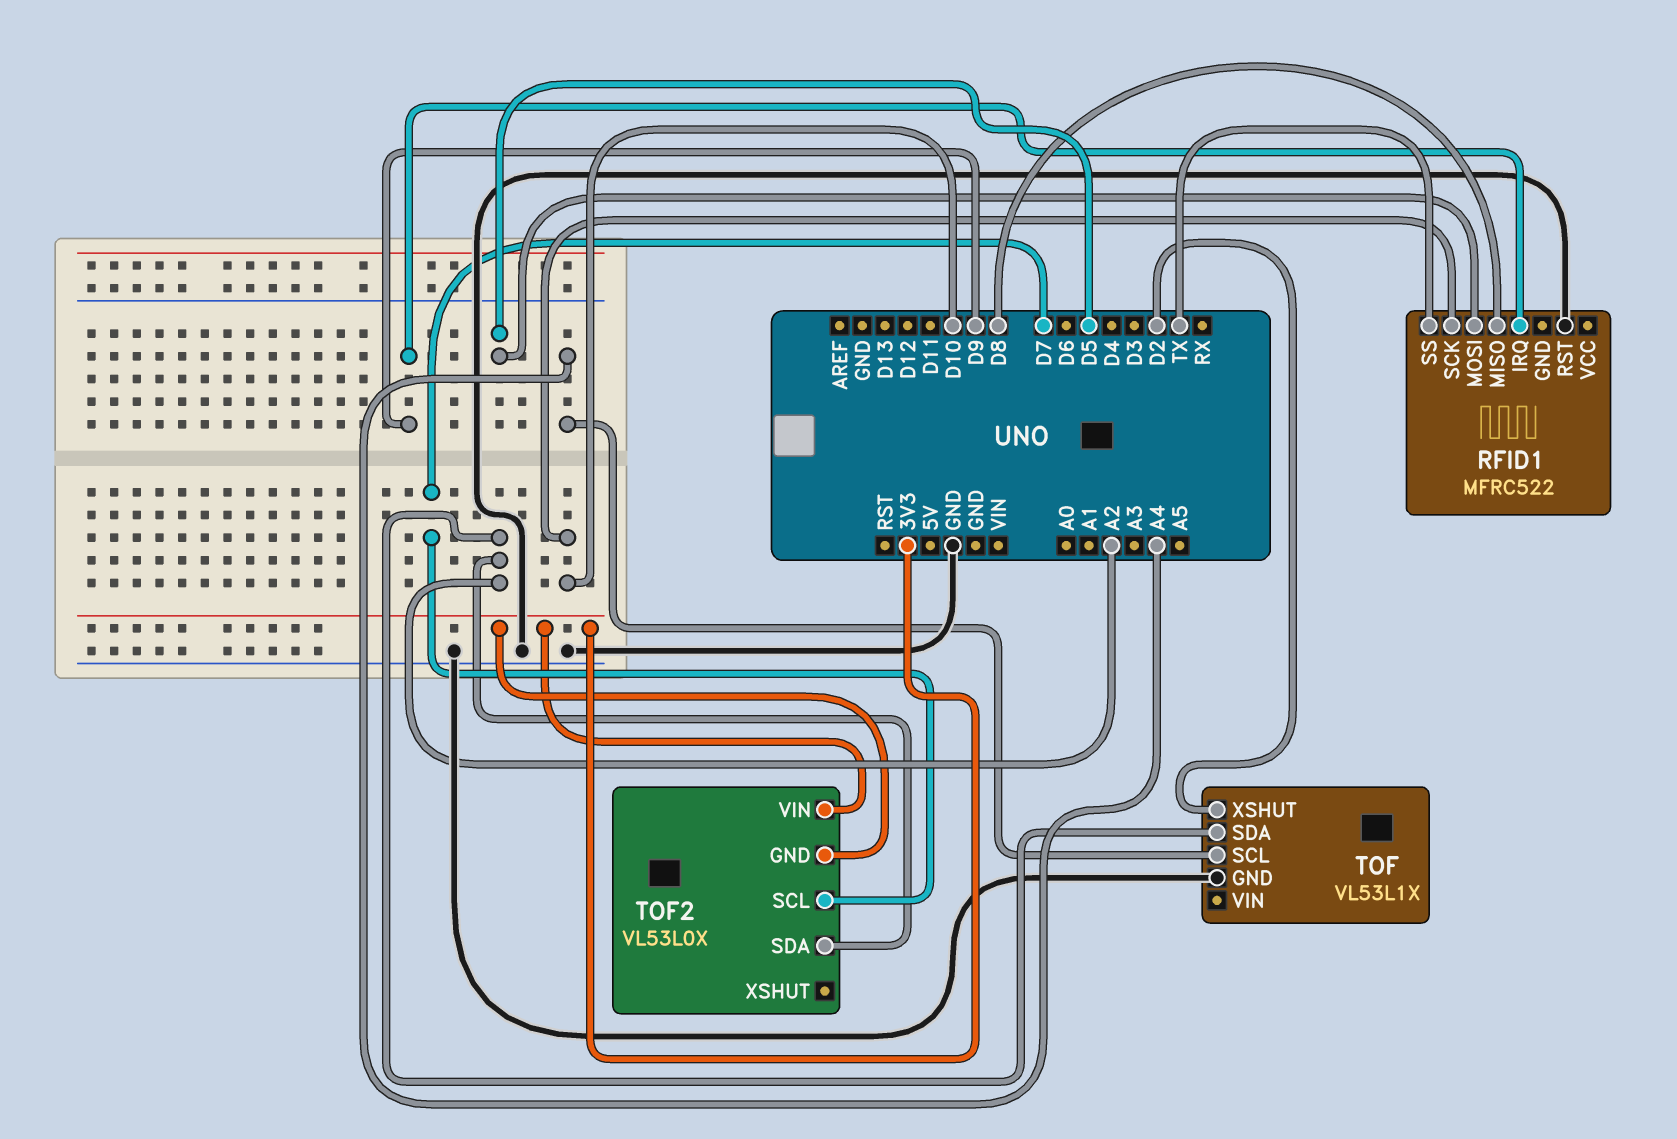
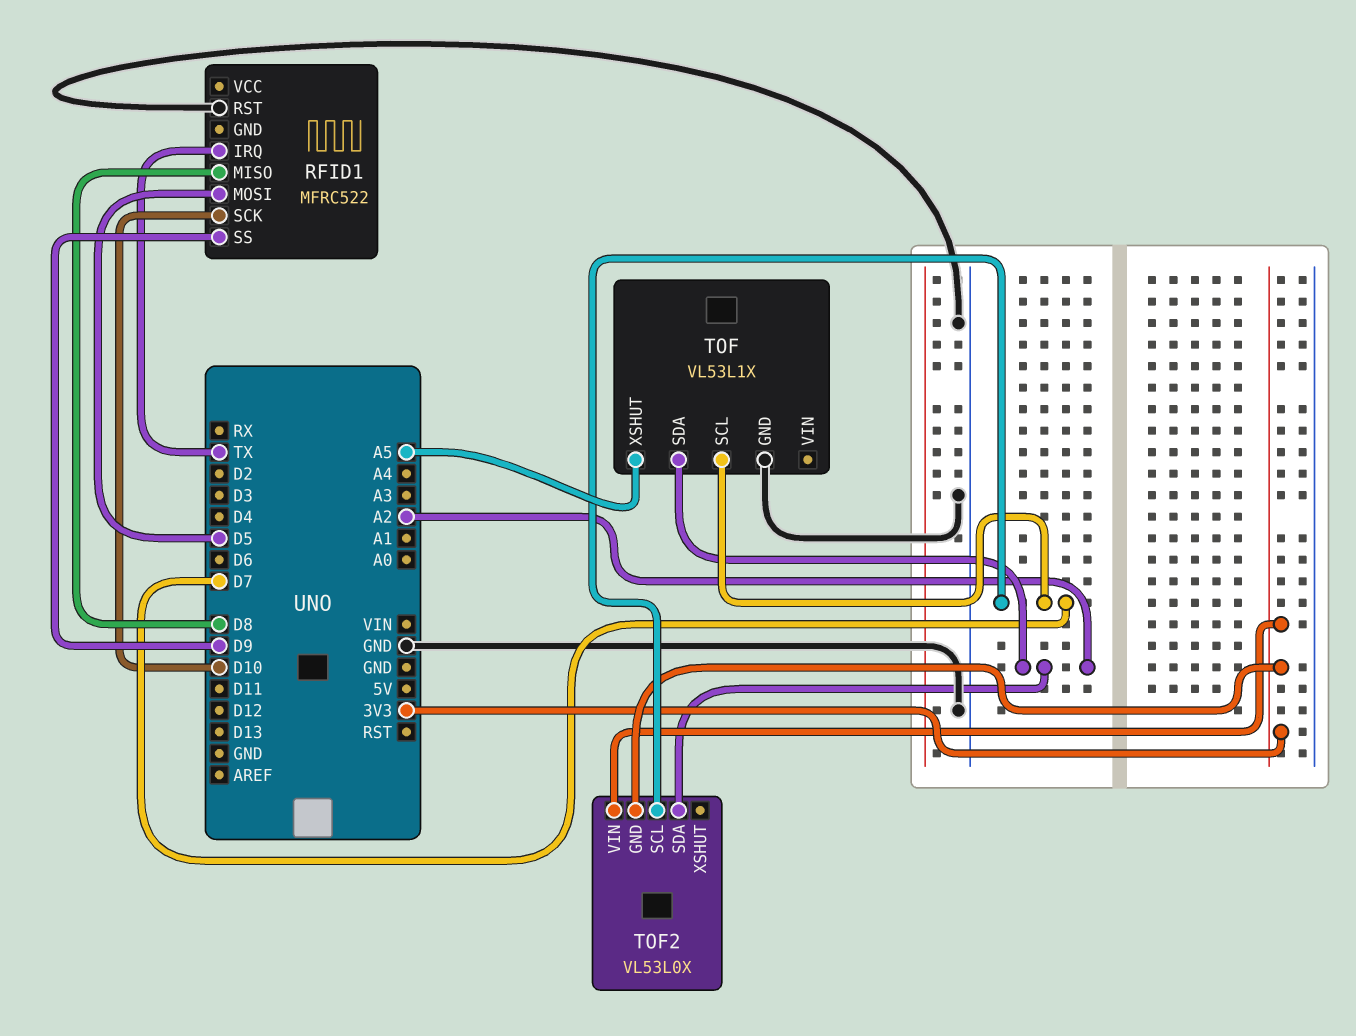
RFID1 pin IRQ: D9 -> TX
RFID1 pin SS: TX -> D9
TOF pin SCL: A4 -> D7
TOF pin XSHUT: D2 -> A5

